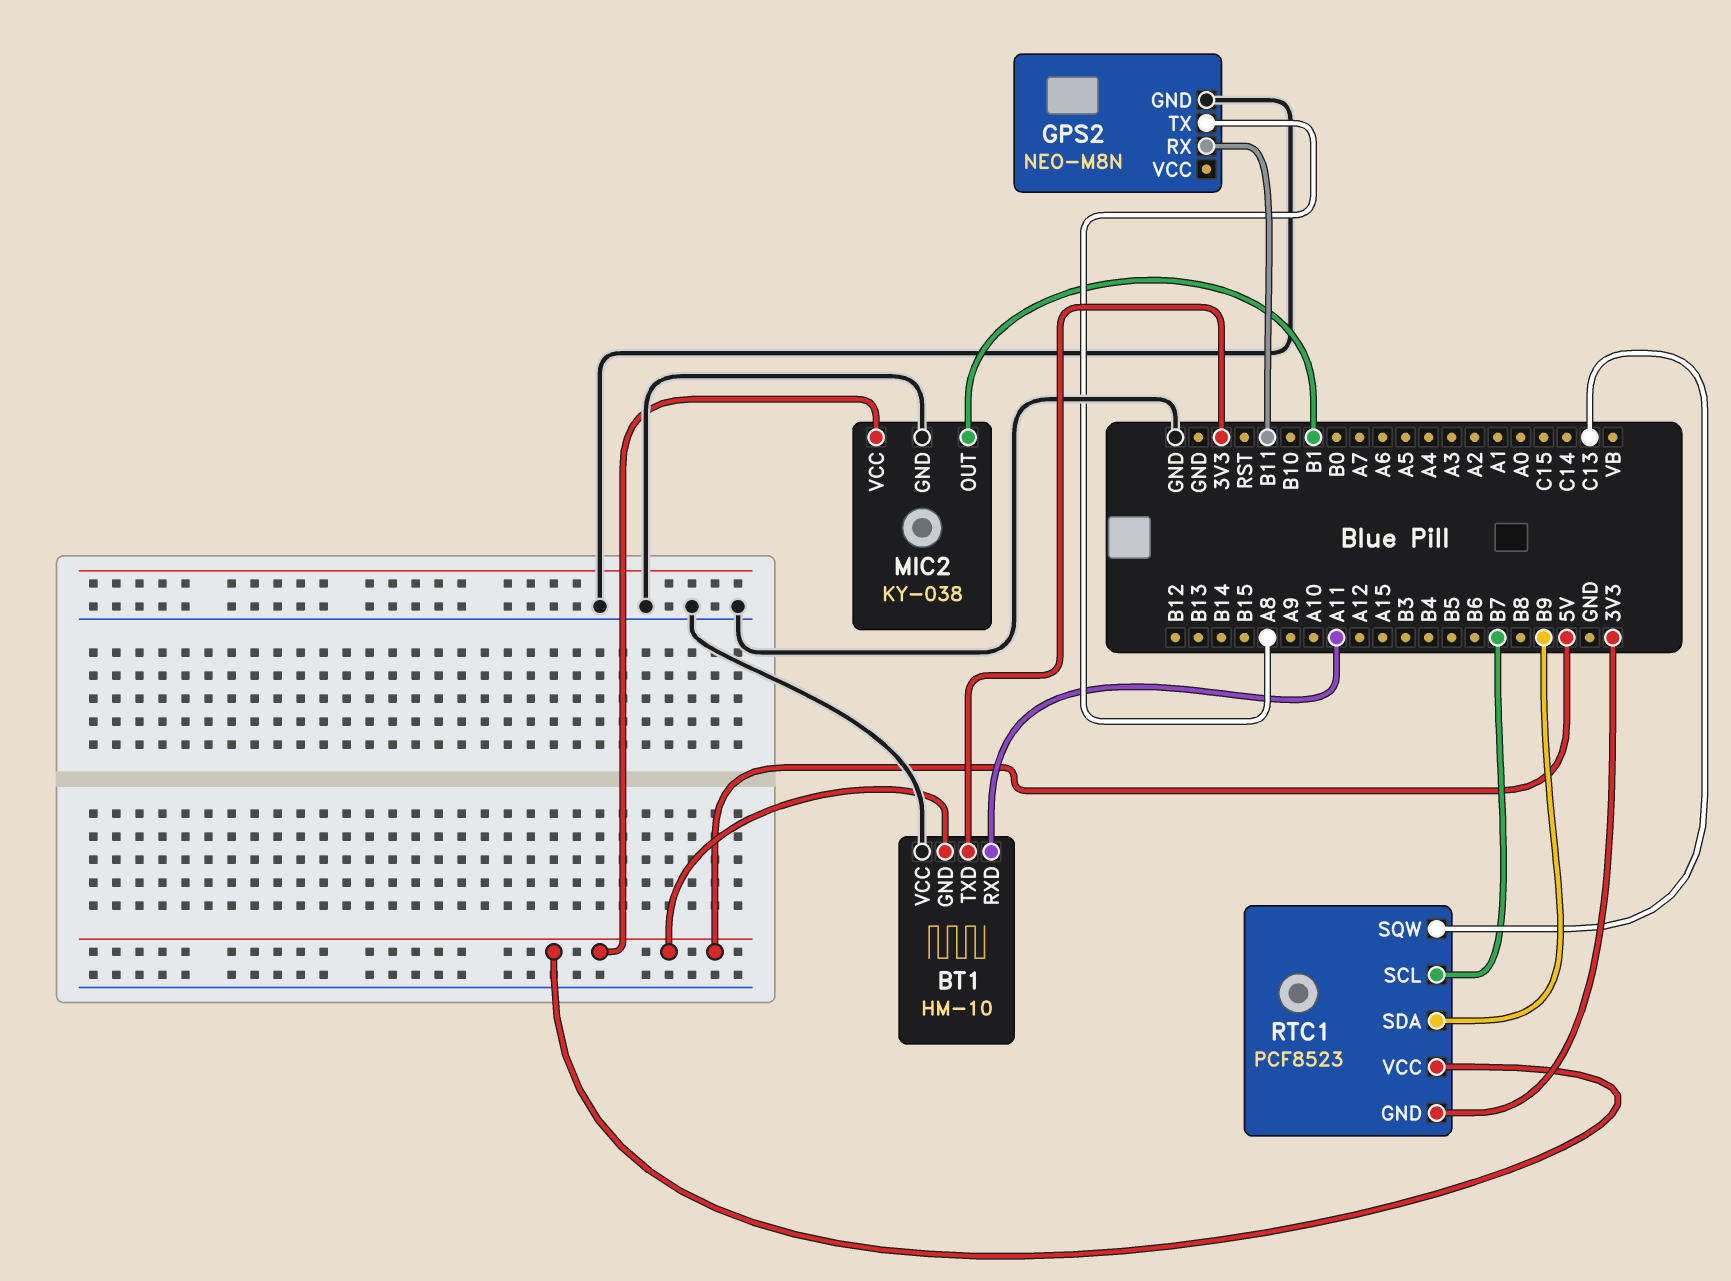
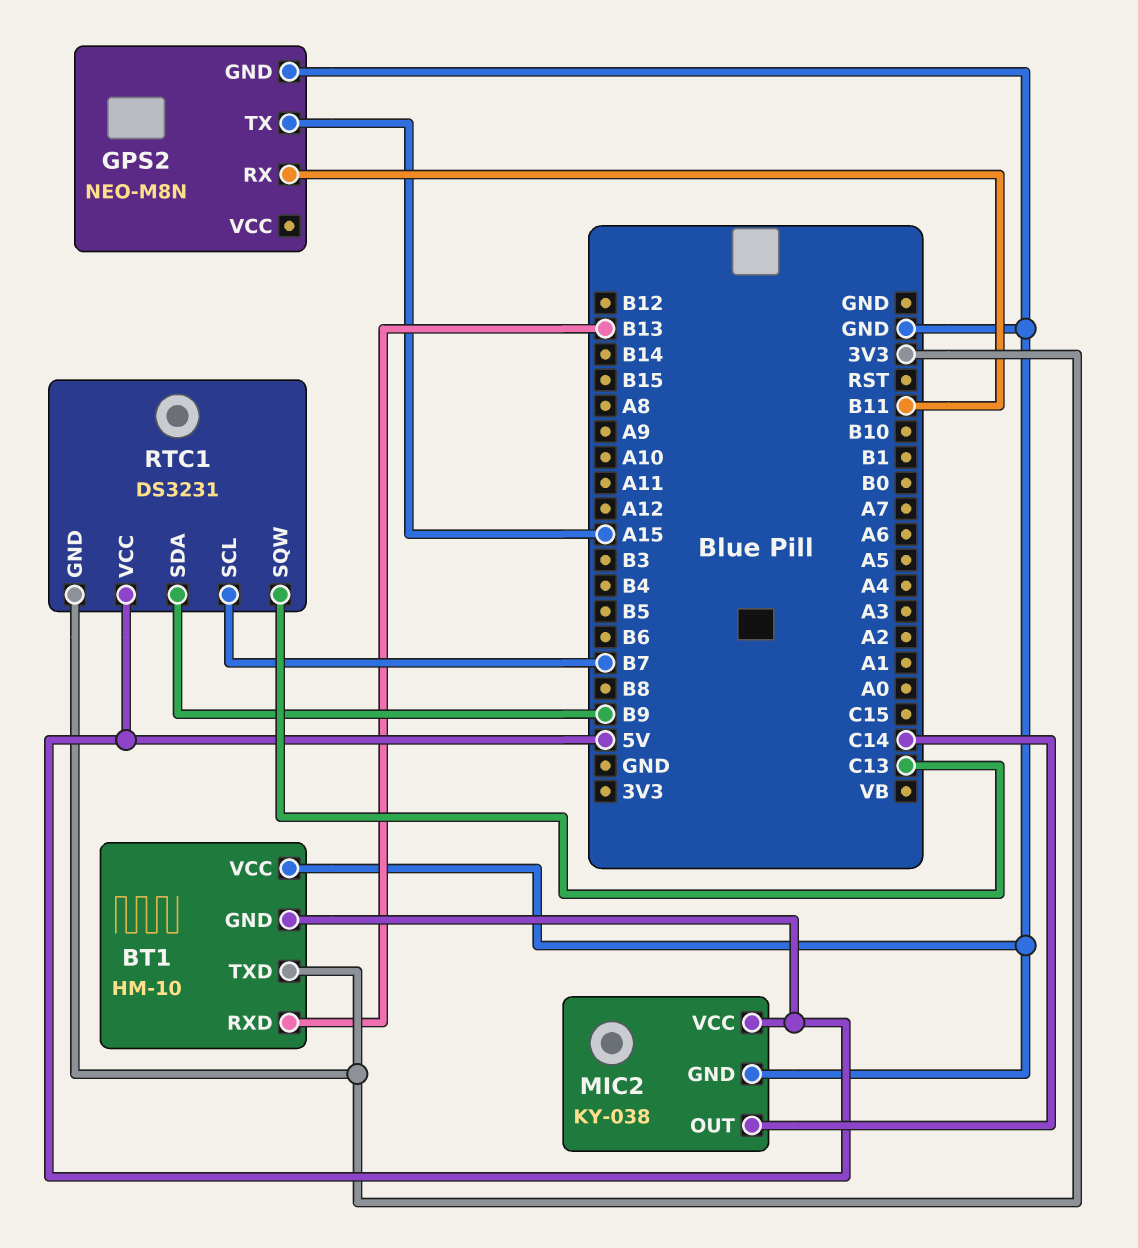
BT1 pin RXD: A11 -> B13
GPS2 pin TX: A8 -> A15
MIC2 pin OUT: B1 -> C14
RTC1: PCF8523 -> DS3231

